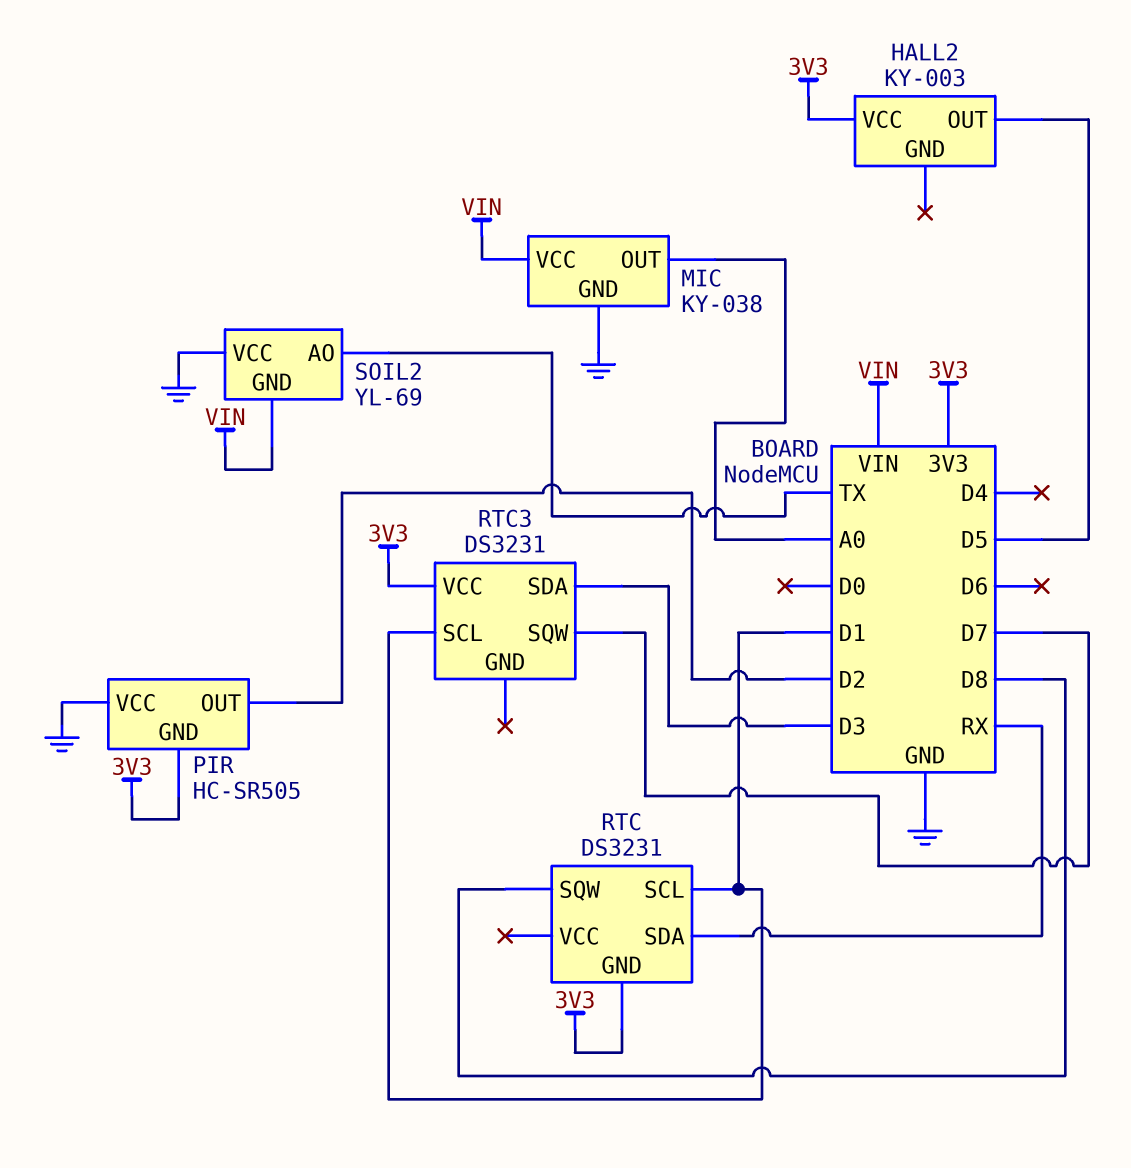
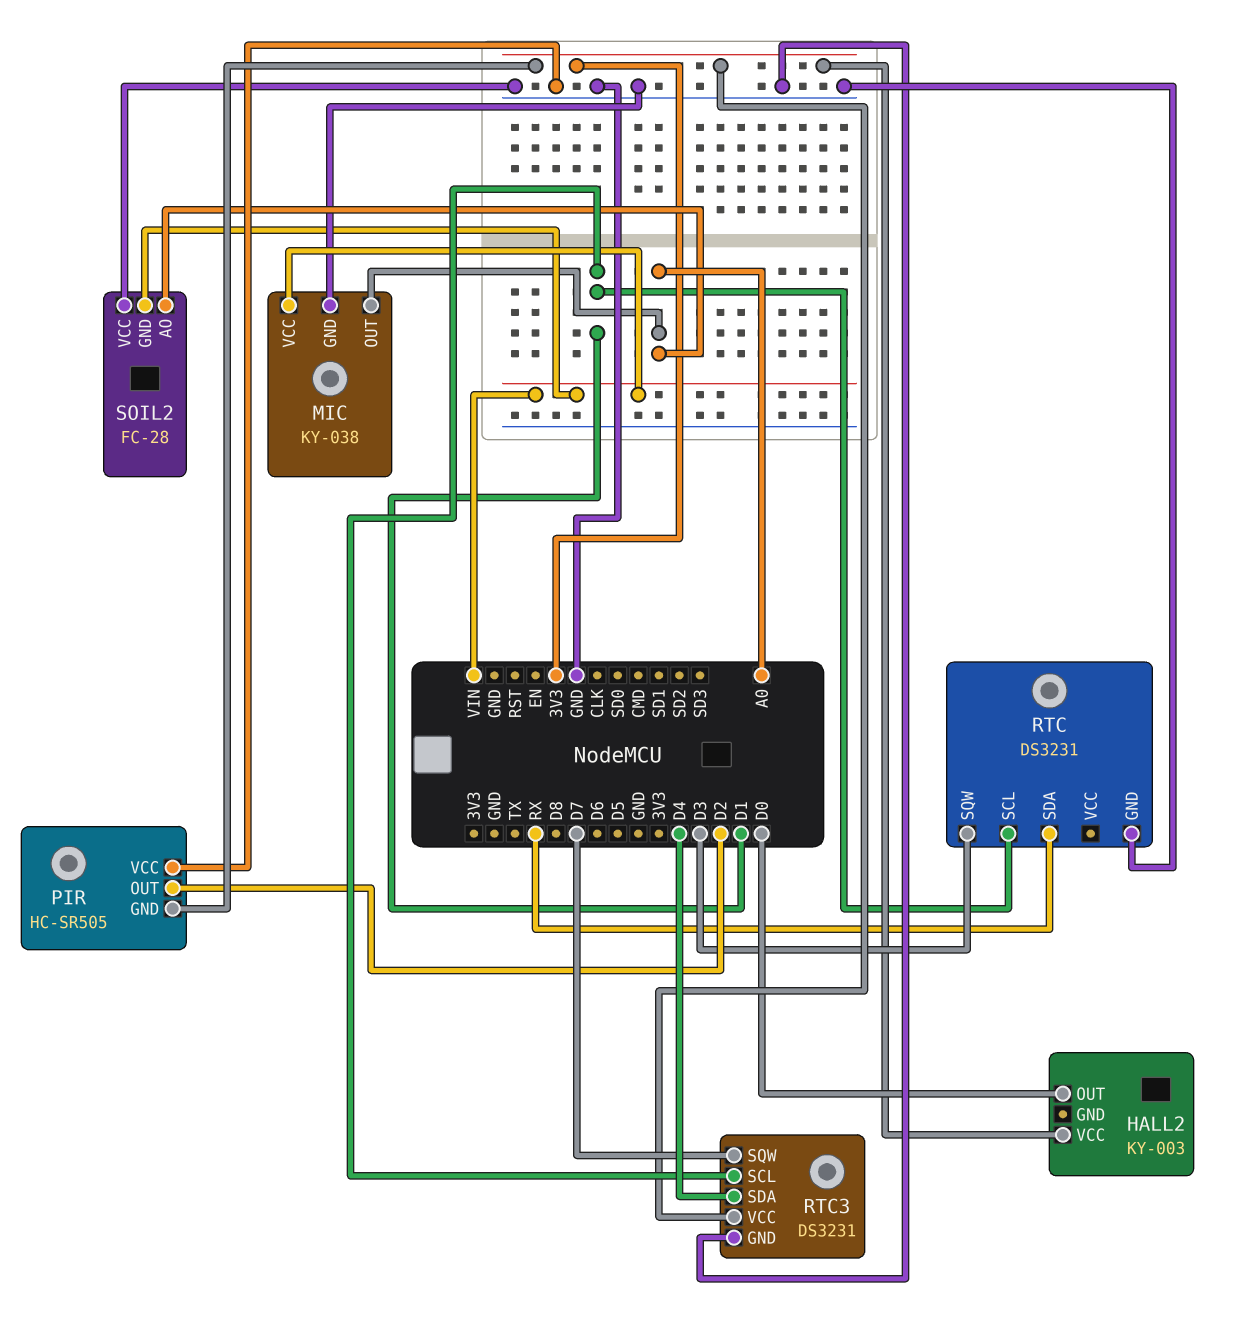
HALL2 pin OUT: D5 -> D0
RTC pin GND: 3V3 -> GND
RTC pin SQW: D8 -> D3
RTC3 pin GND: none -> GND
RTC3 pin SDA: D3 -> D4
SOIL2: YL-69 -> FC-28
SOIL2 pin AO: TX -> A0

